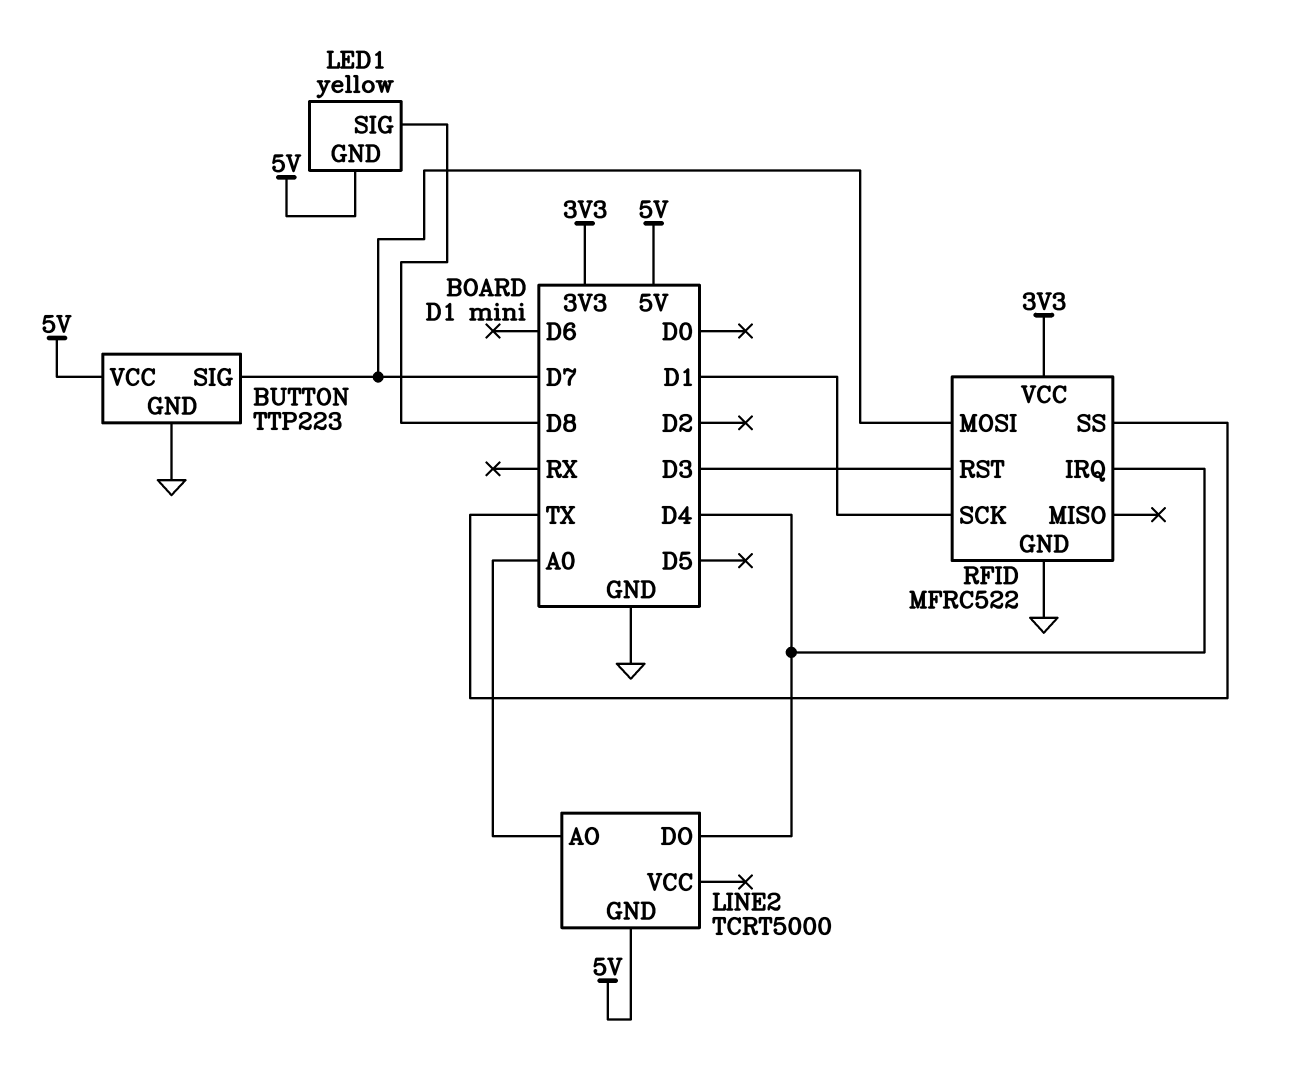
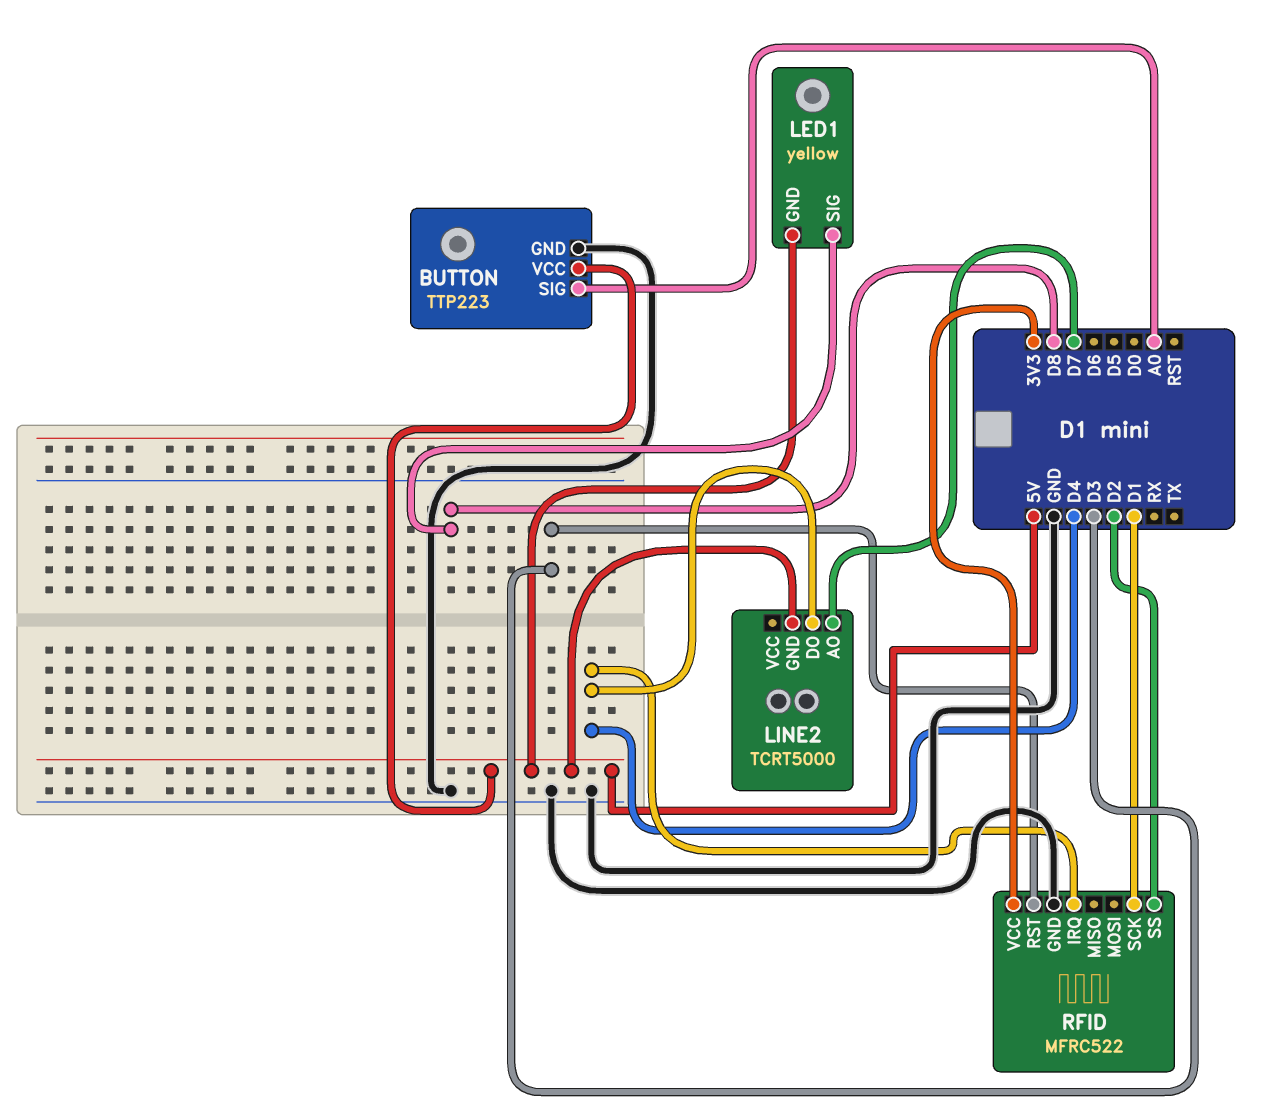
BUTTON pin SIG: D7 -> A0
LINE2 pin AO: A0 -> D7
RFID pin MOSI: D7 -> none
RFID pin SS: TX -> D2

